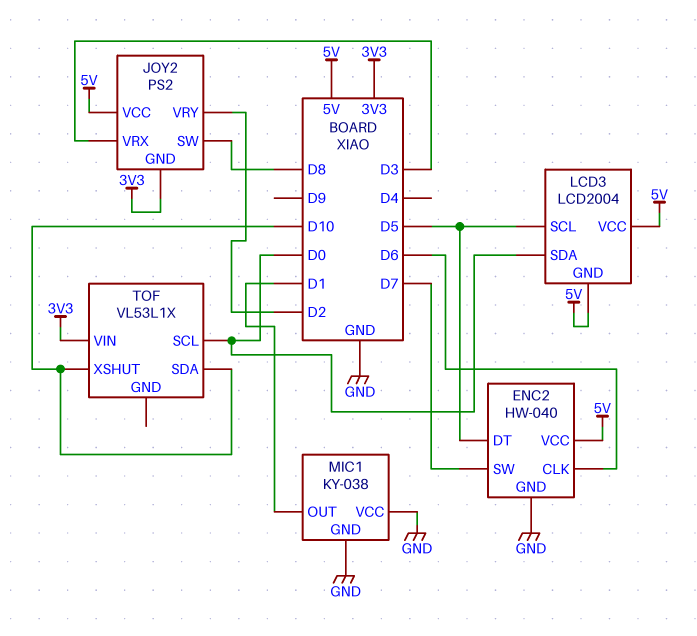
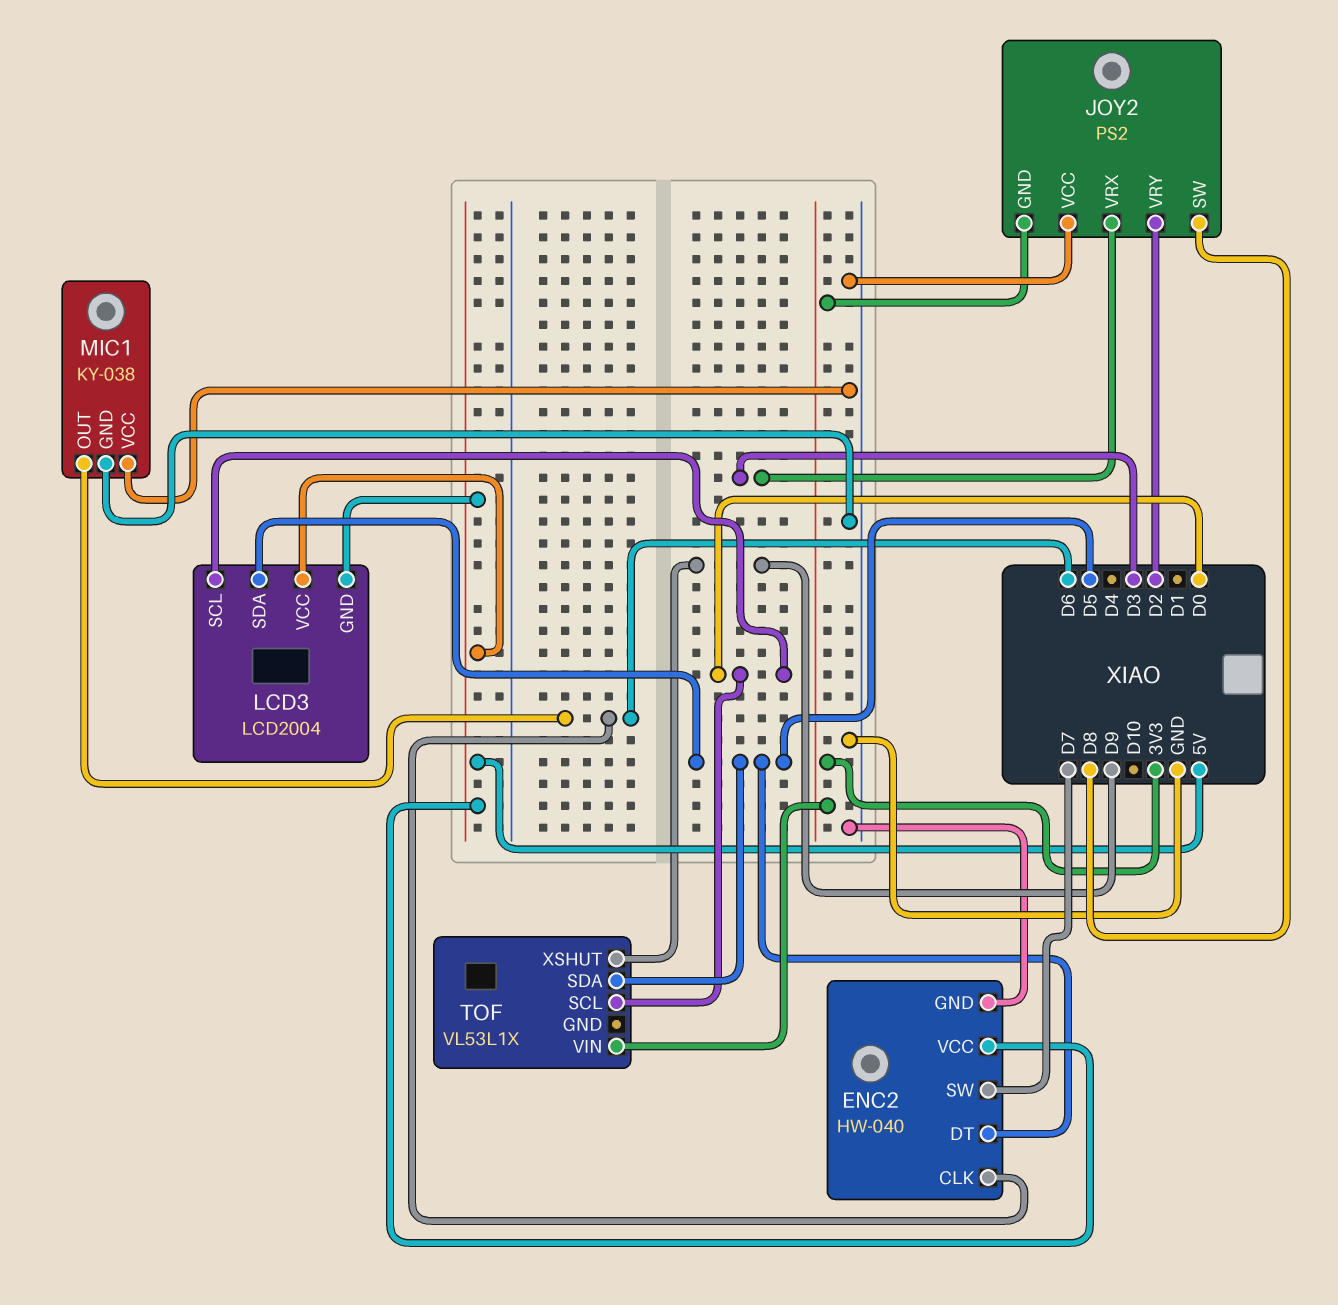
JOY2 pin VCC: 5V -> GND
LCD3 pin SCL: D5 -> D0
LCD3 pin SDA: D0 -> D5
MIC1 pin OUT: D1 -> D6
TOF pin SDA: D10 -> D5
TOF pin XSHUT: D10 -> D9

